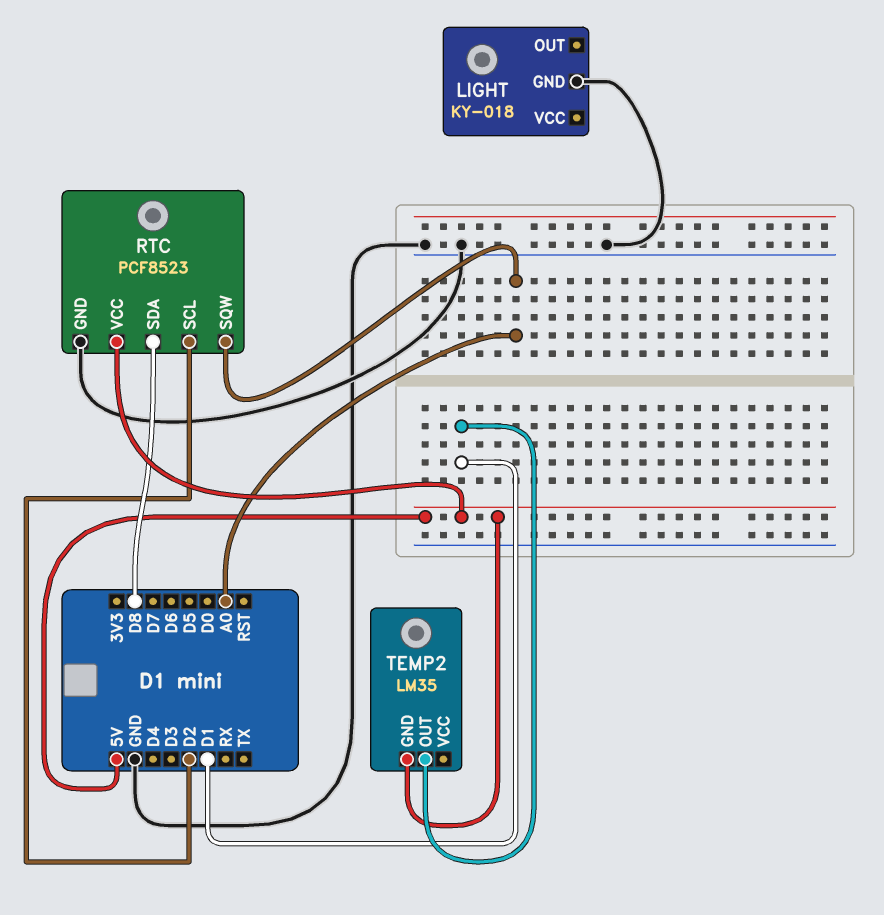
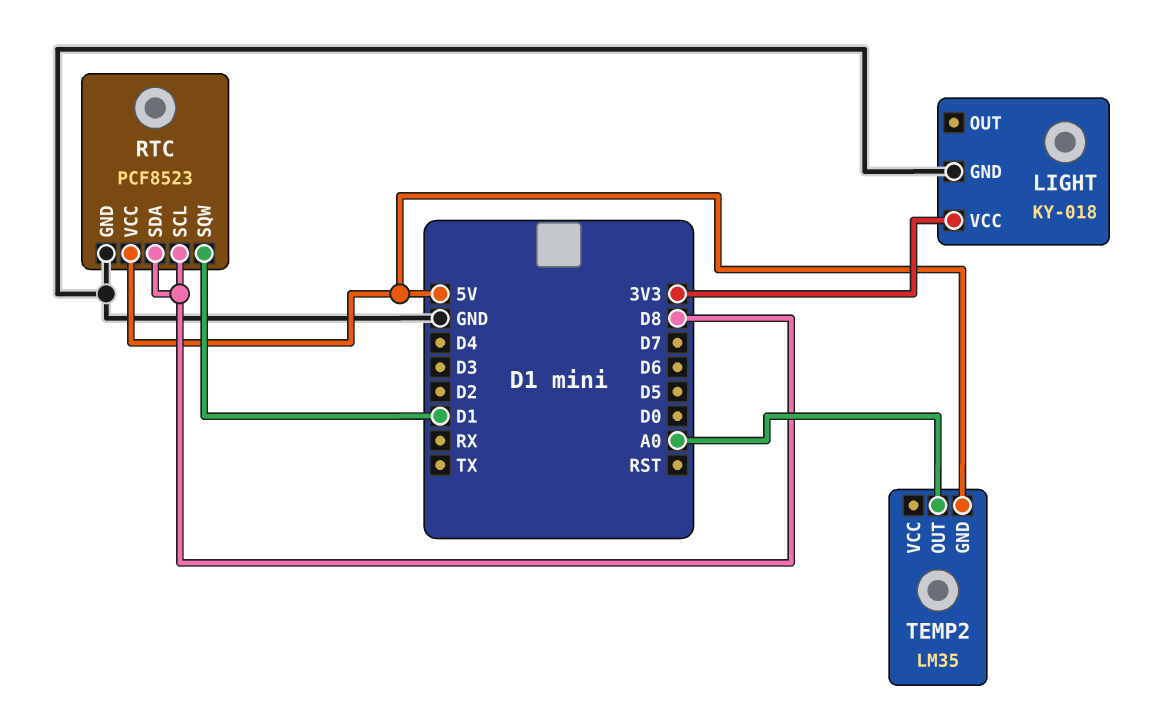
LIGHT pin VCC: none -> 3V3
RTC pin SCL: D2 -> D8
RTC pin SQW: A0 -> D1
TEMP2 pin OUT: D1 -> A0

